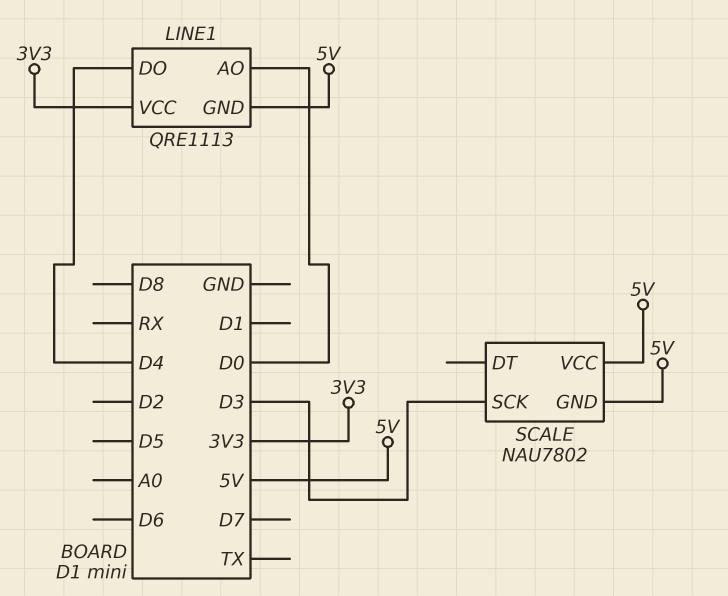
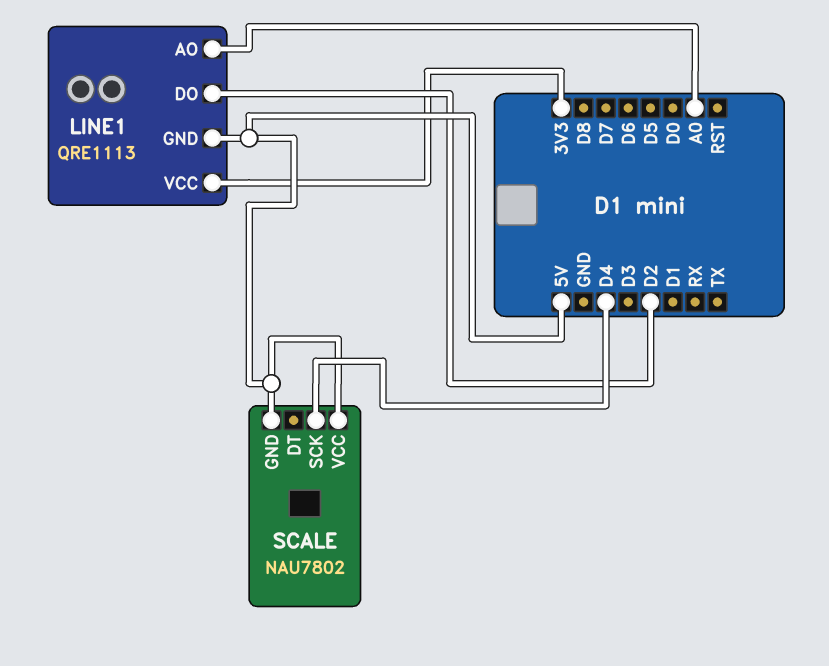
LINE1 pin AO: D0 -> A0
LINE1 pin DO: D4 -> D2
SCALE pin SCK: D3 -> D4

